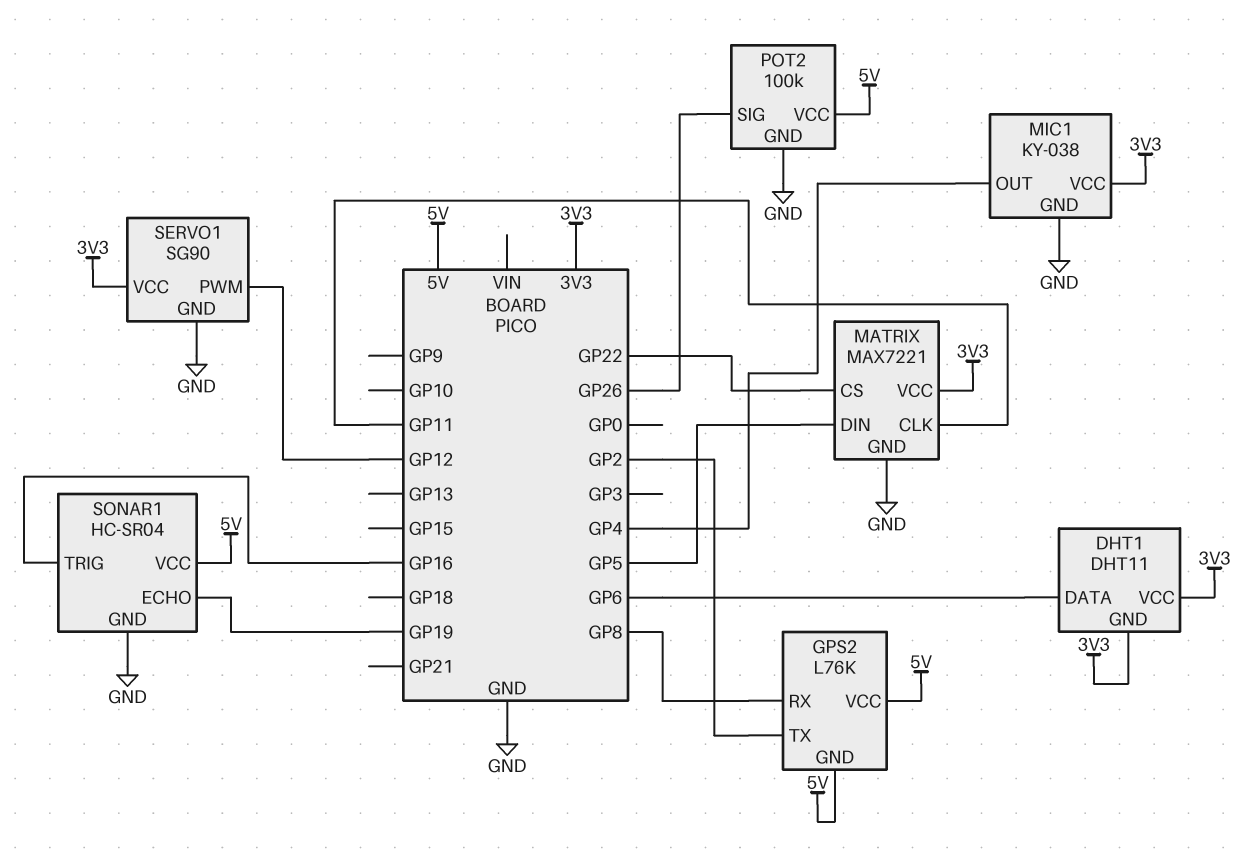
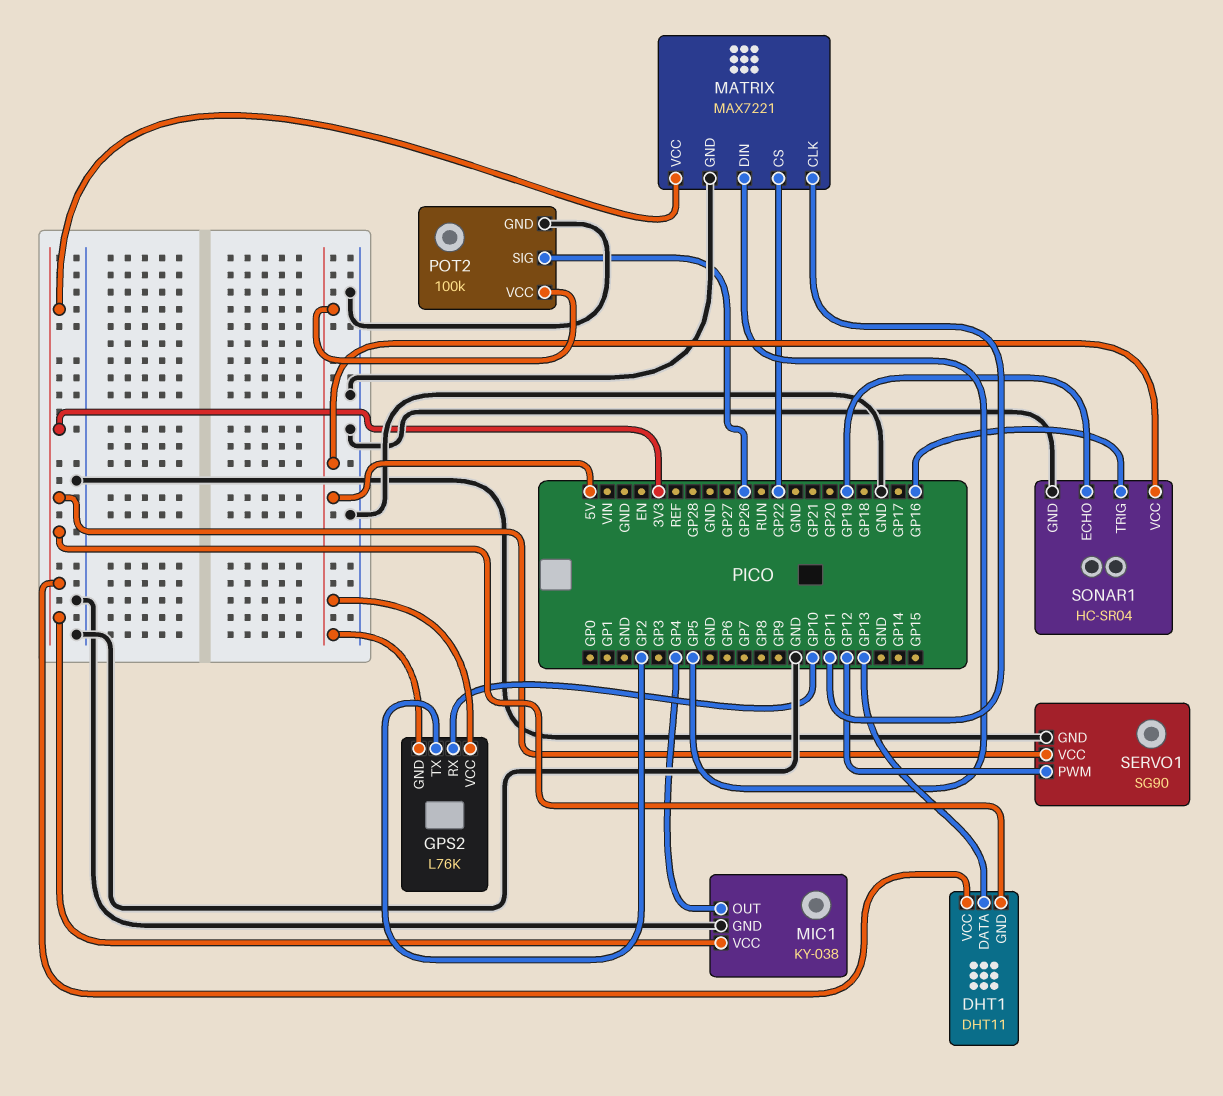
DHT1 pin DATA: GP6 -> GP13
GPS2 pin RX: GP8 -> GP10

